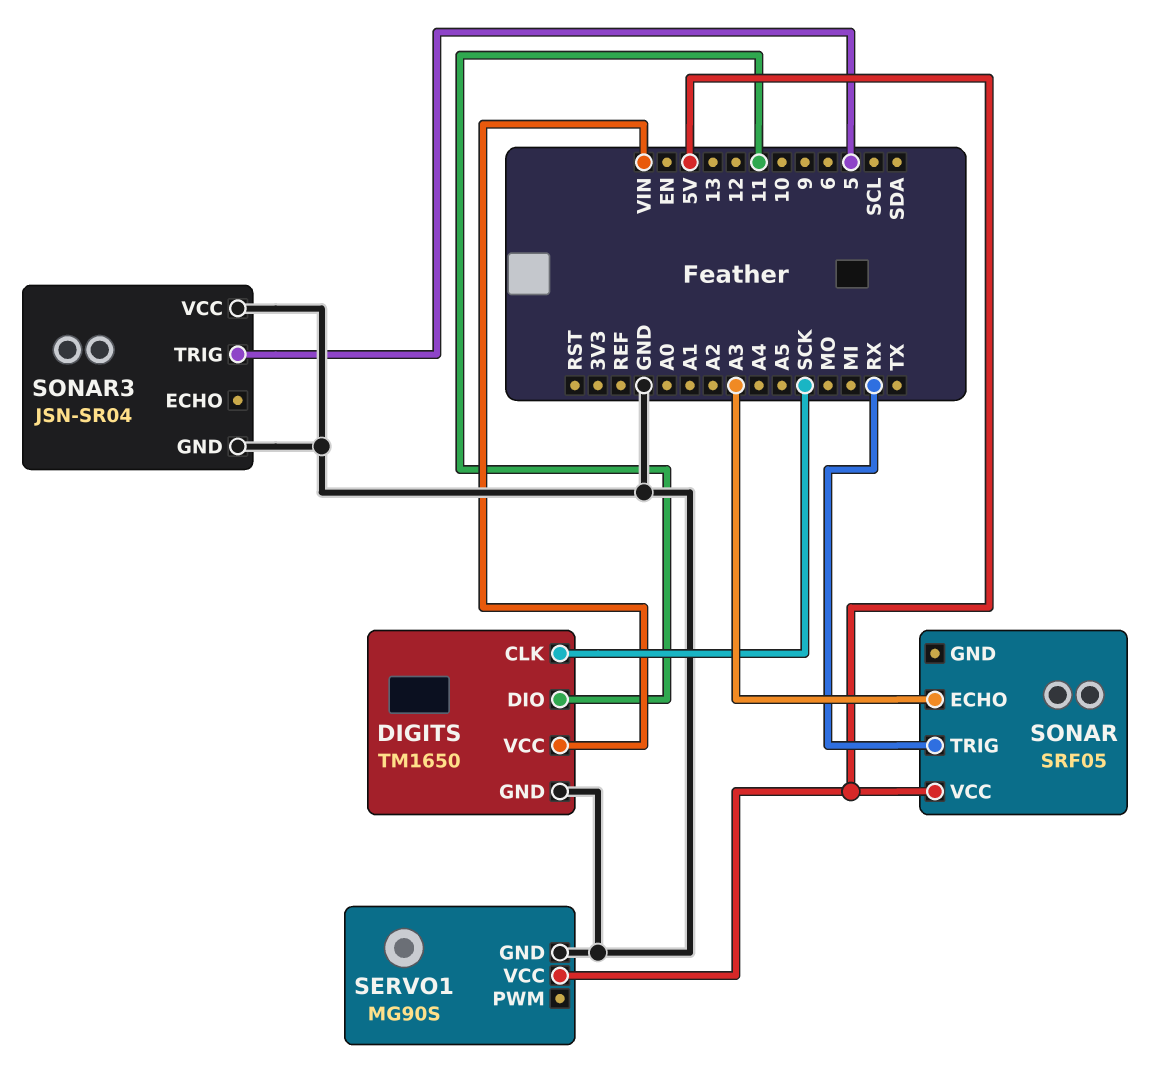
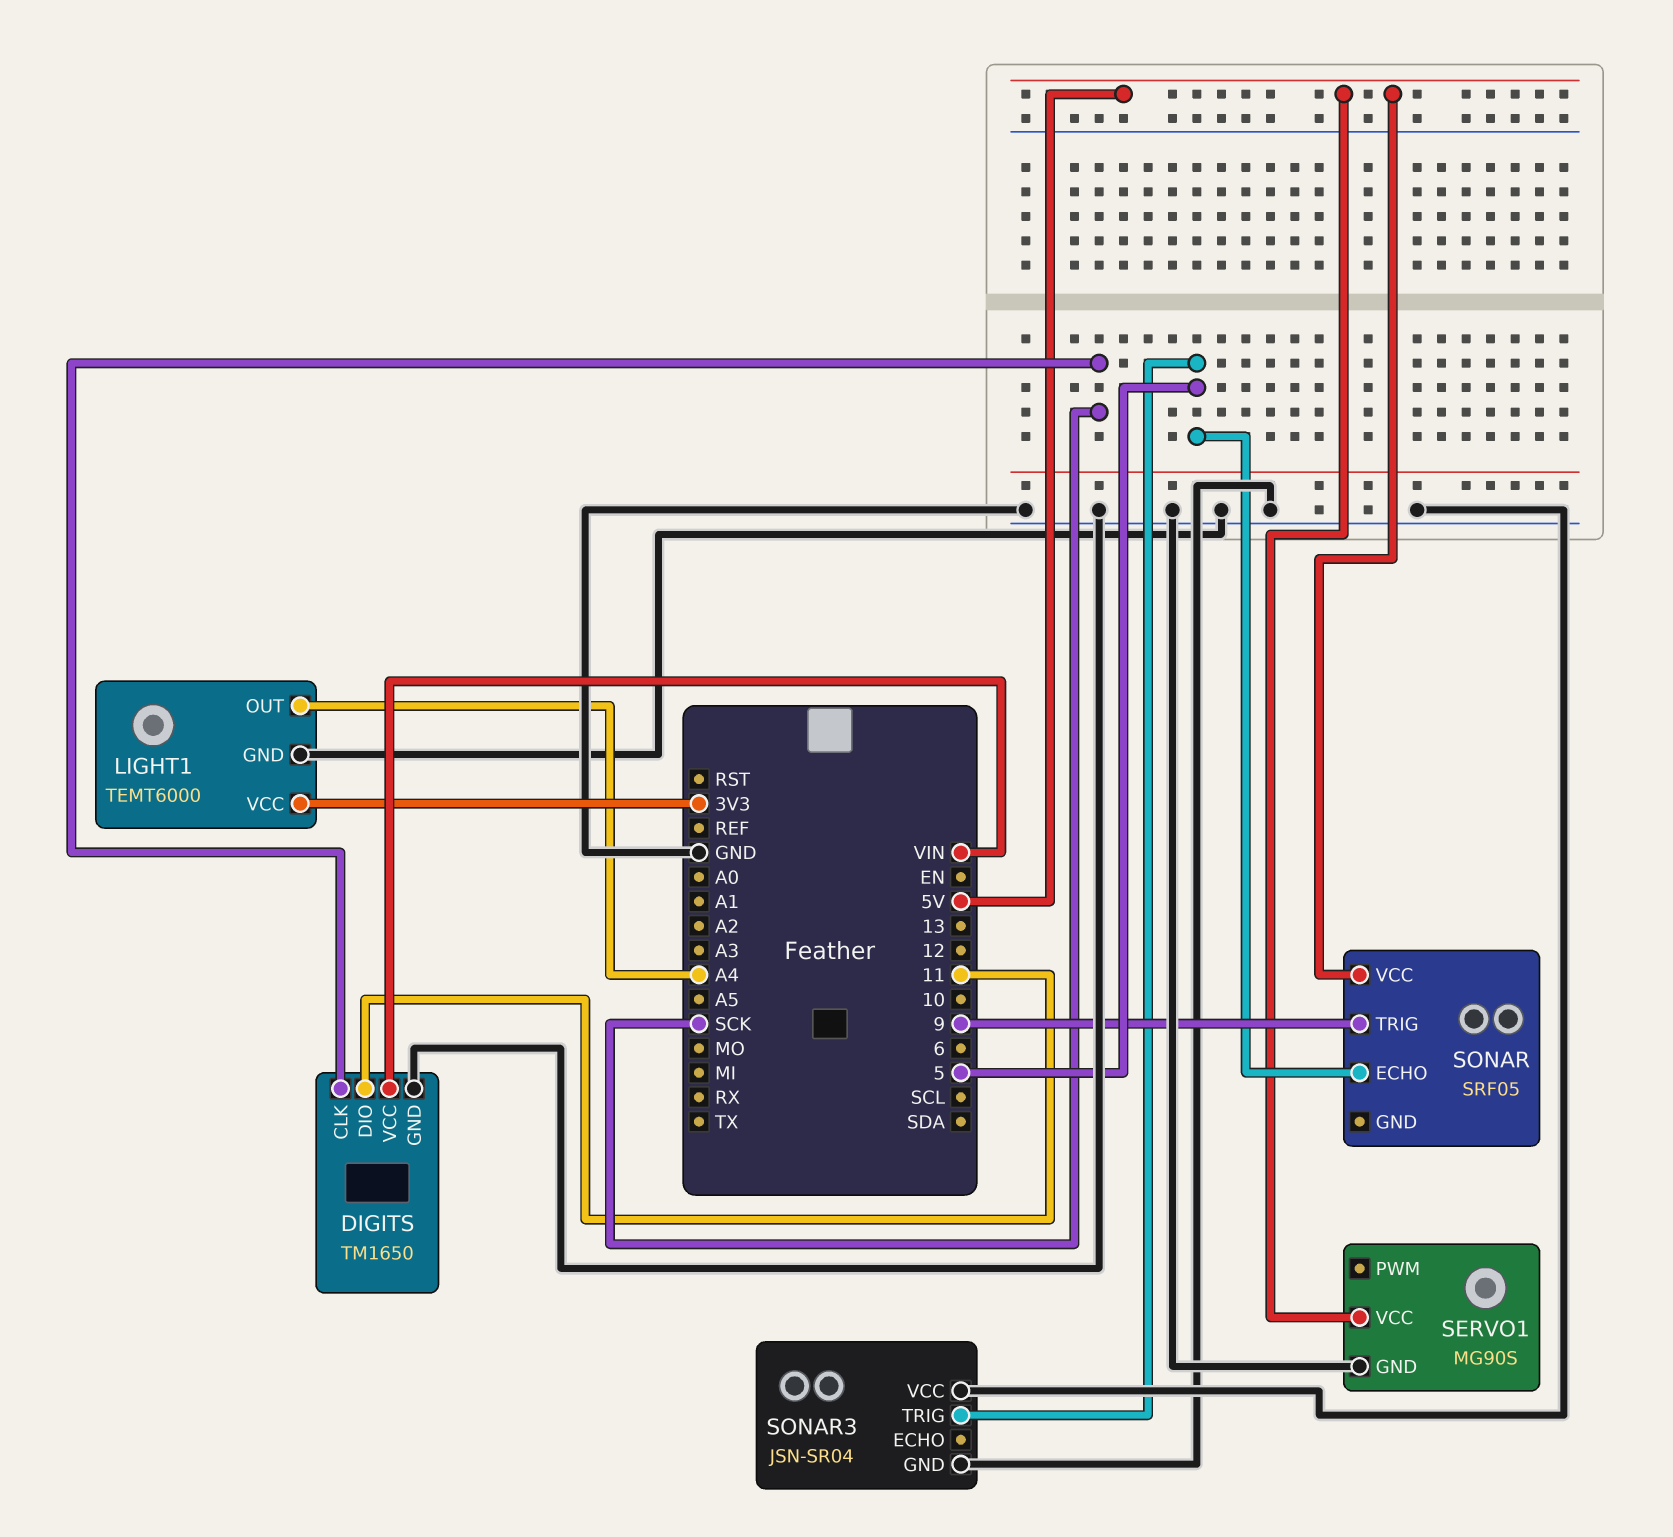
LIGHT1: none -> TEMT6000
LIGHT1 pin GND: none -> GND
LIGHT1 pin OUT: none -> A4
LIGHT1 pin VCC: none -> 3V3
SONAR pin ECHO: A3 -> 5
SONAR pin TRIG: RX -> 9

